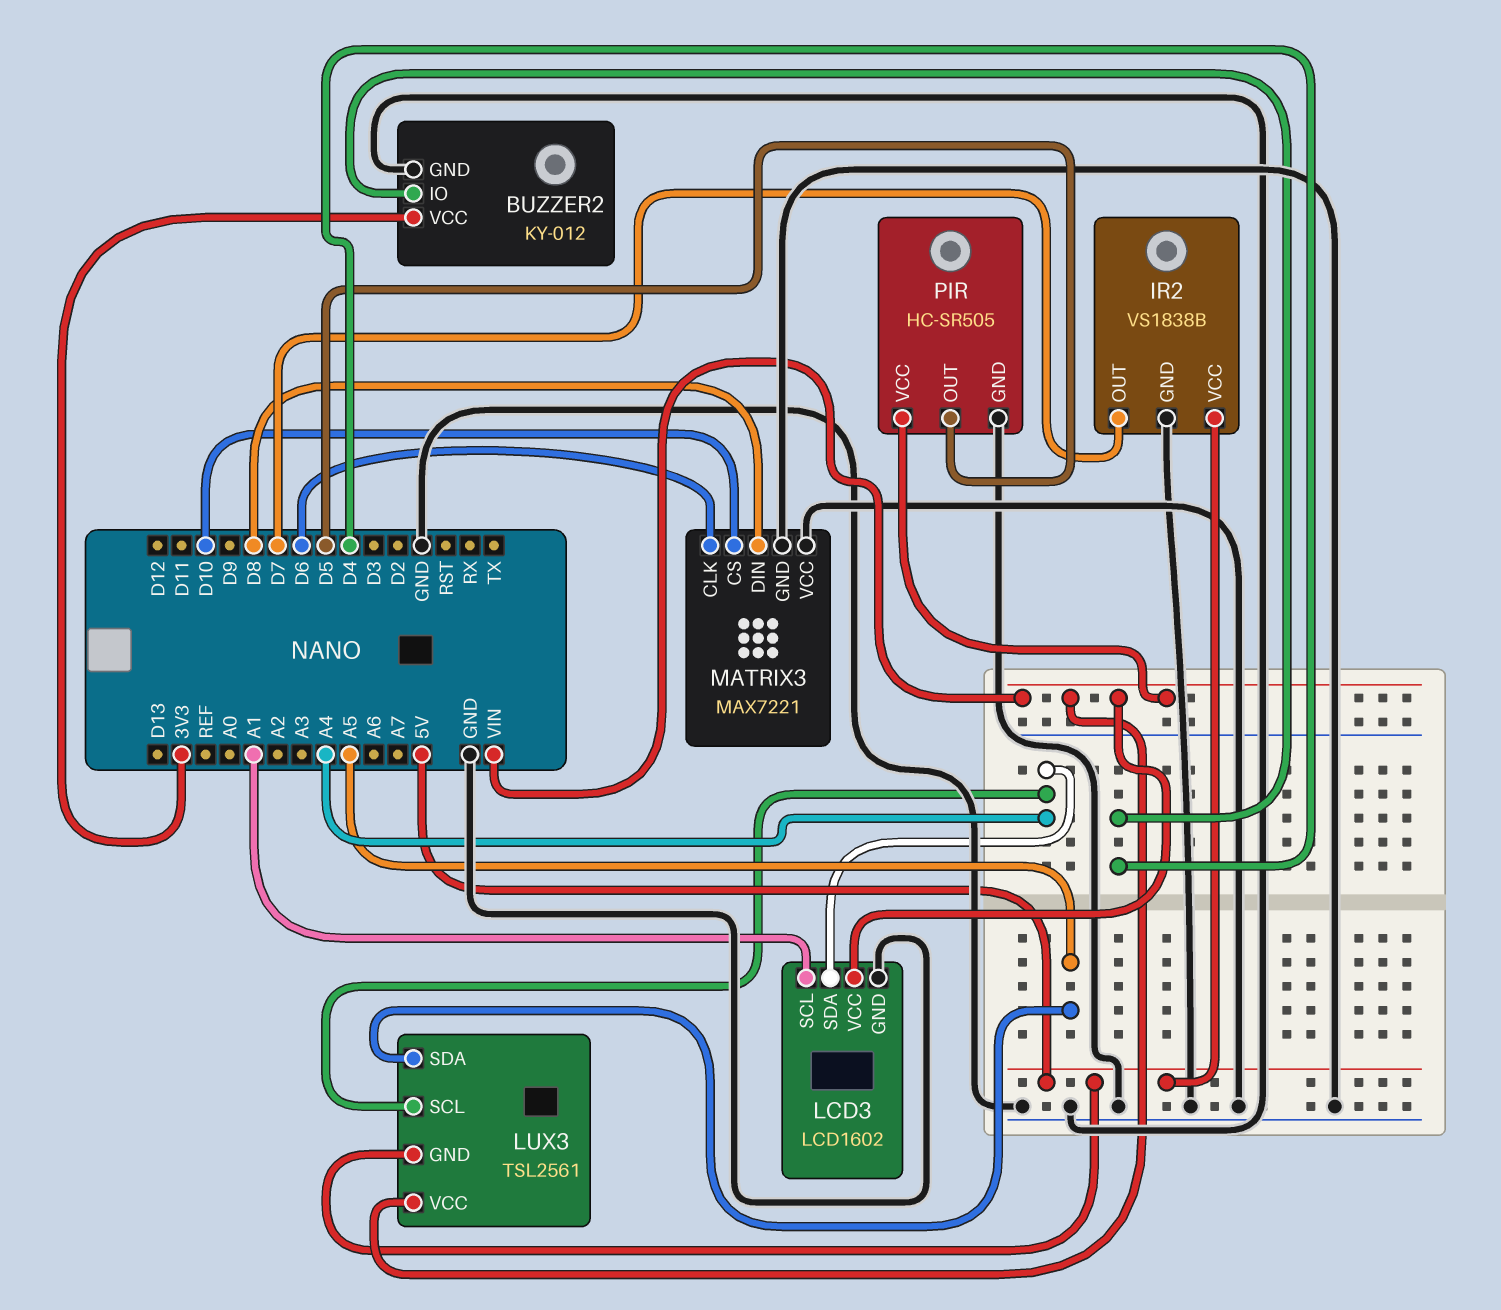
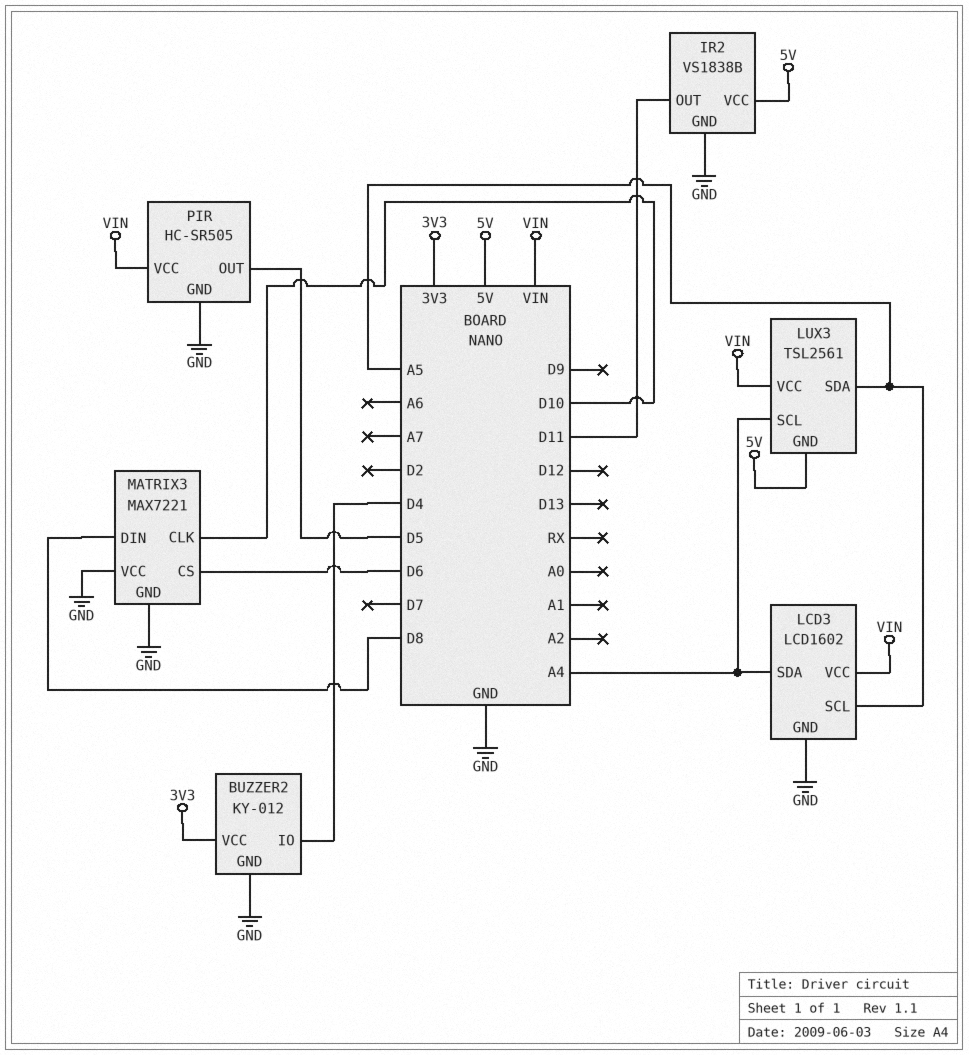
IR2 pin OUT: D7 -> D11
LCD3 pin SCL: A1 -> A5
MATRIX3 pin CLK: D6 -> D10
MATRIX3 pin CS: D10 -> D6

